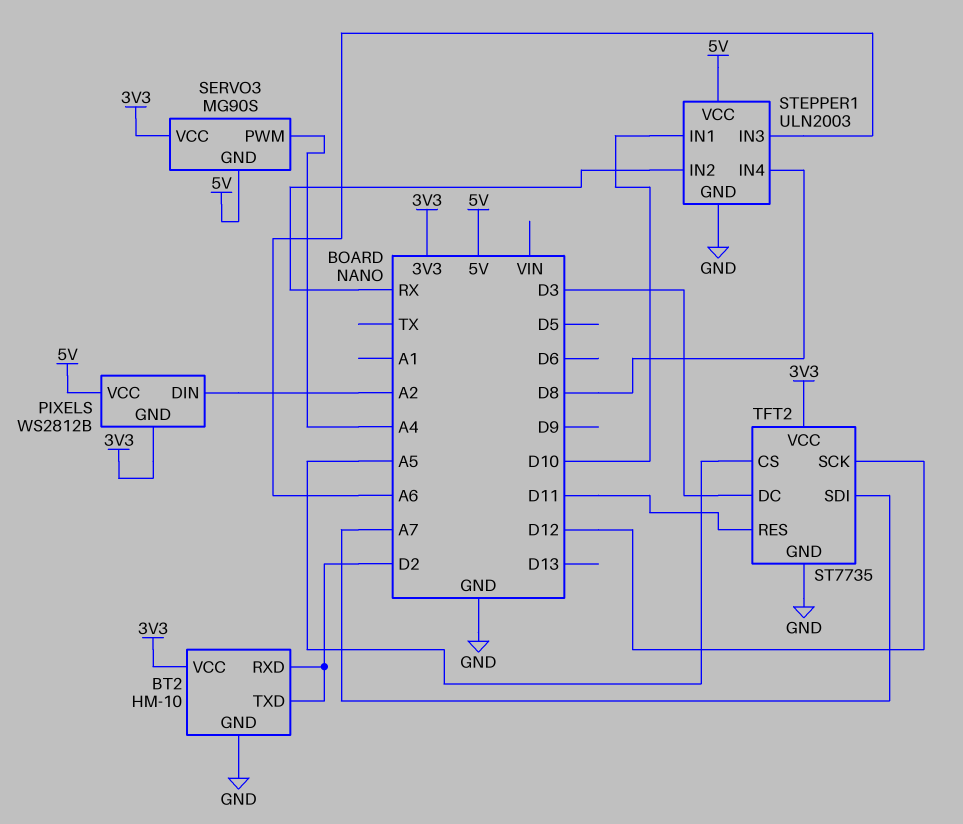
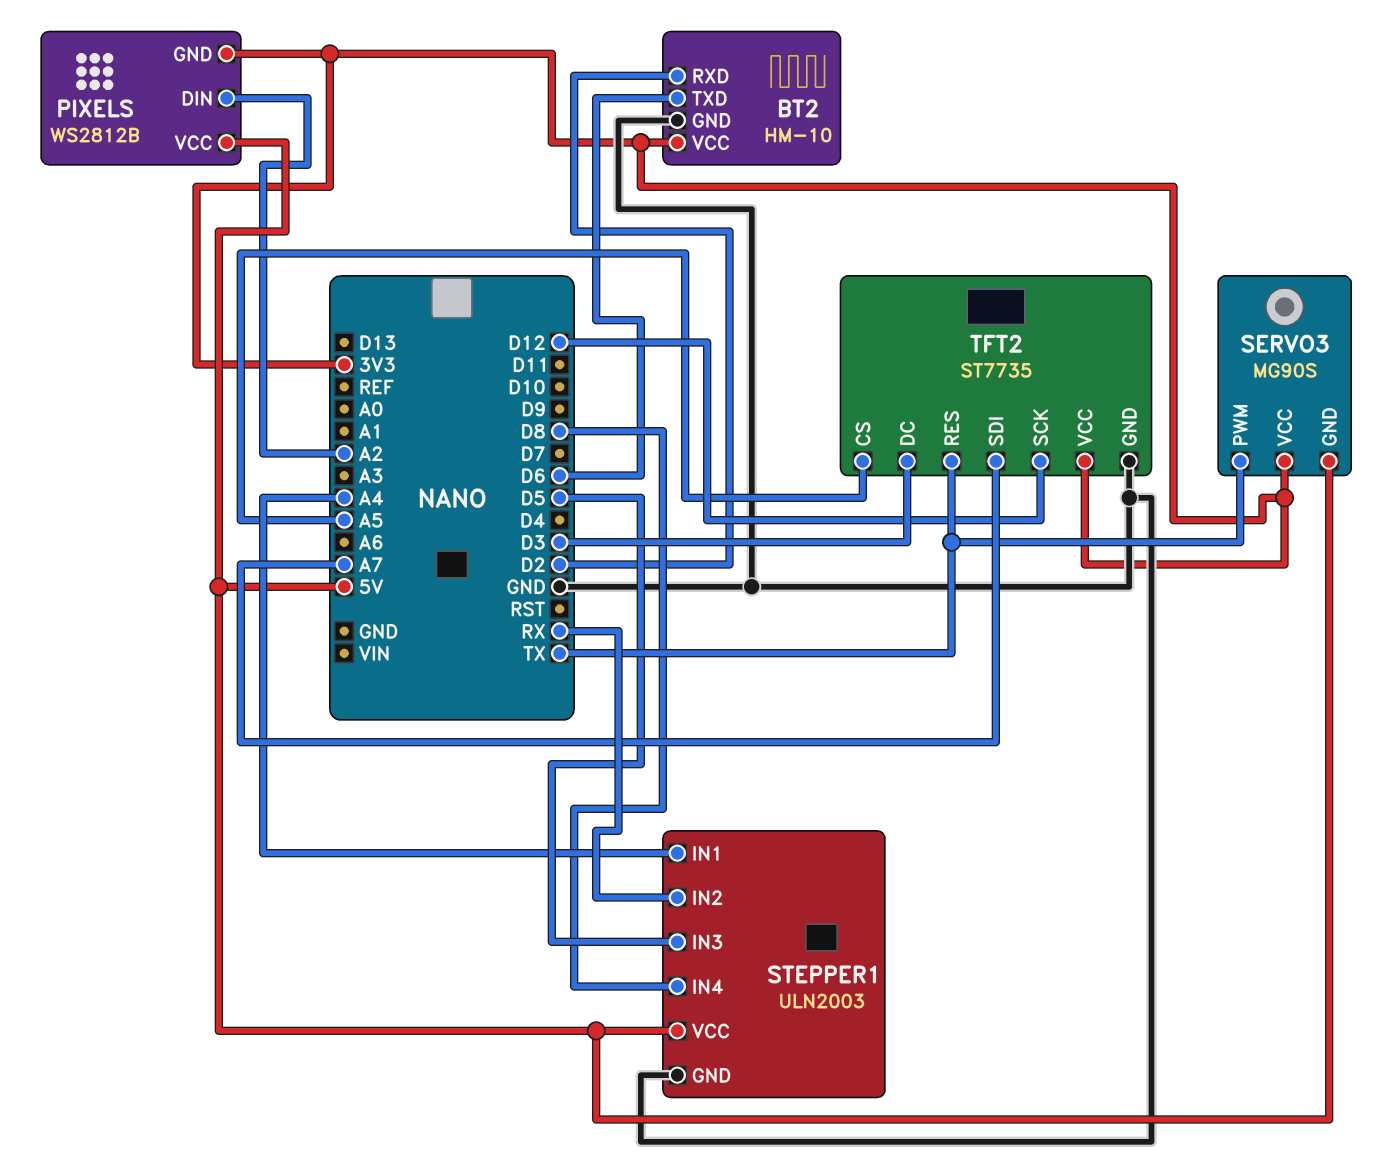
BT2 pin TXD: D2 -> D6
SERVO3 pin PWM: A4 -> TX
STEPPER1 pin IN1: D10 -> A4
STEPPER1 pin IN3: A6 -> D5
TFT2 pin RES: D11 -> TX

